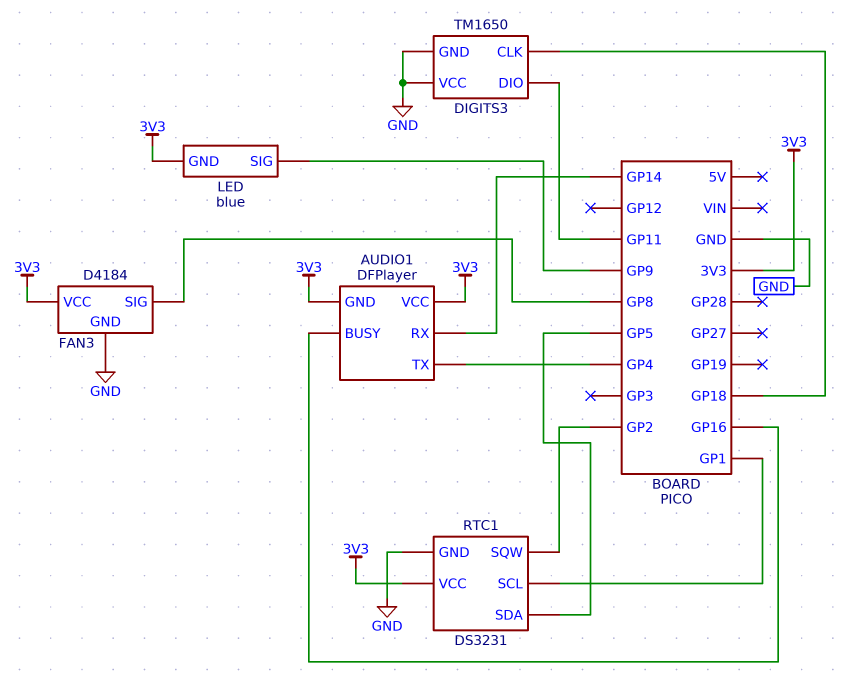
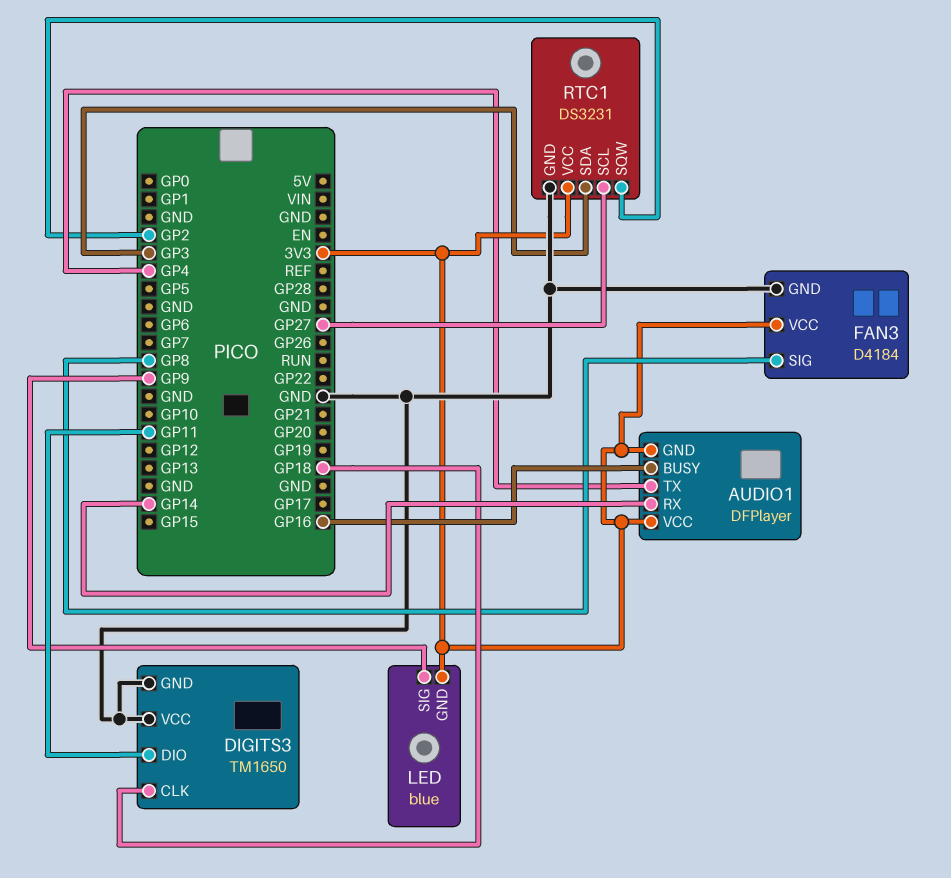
RTC1 pin SCL: GP1 -> GP27
RTC1 pin SDA: GP5 -> GP3

